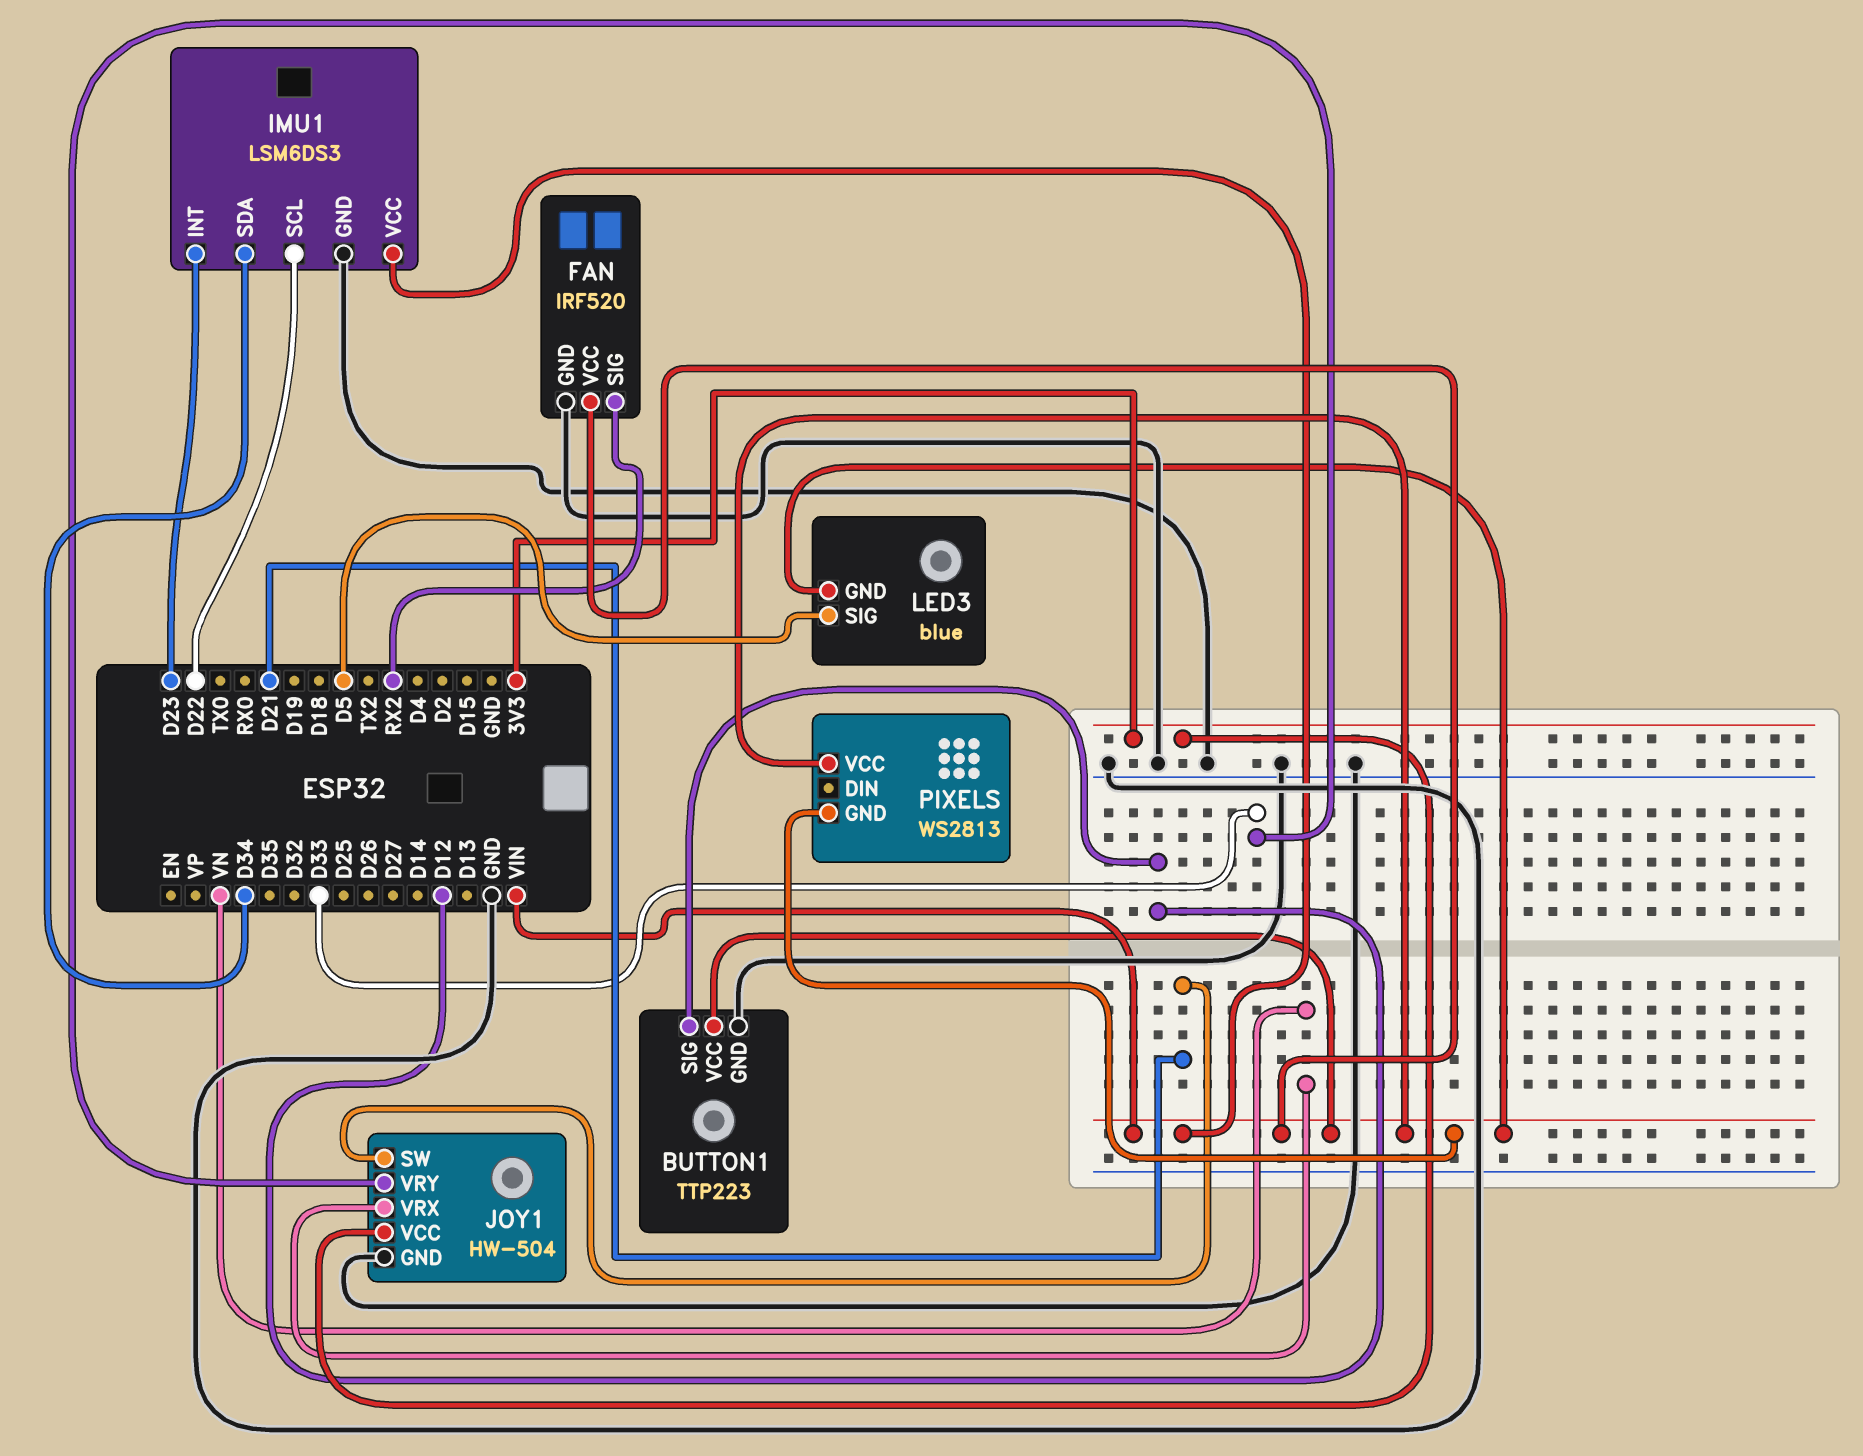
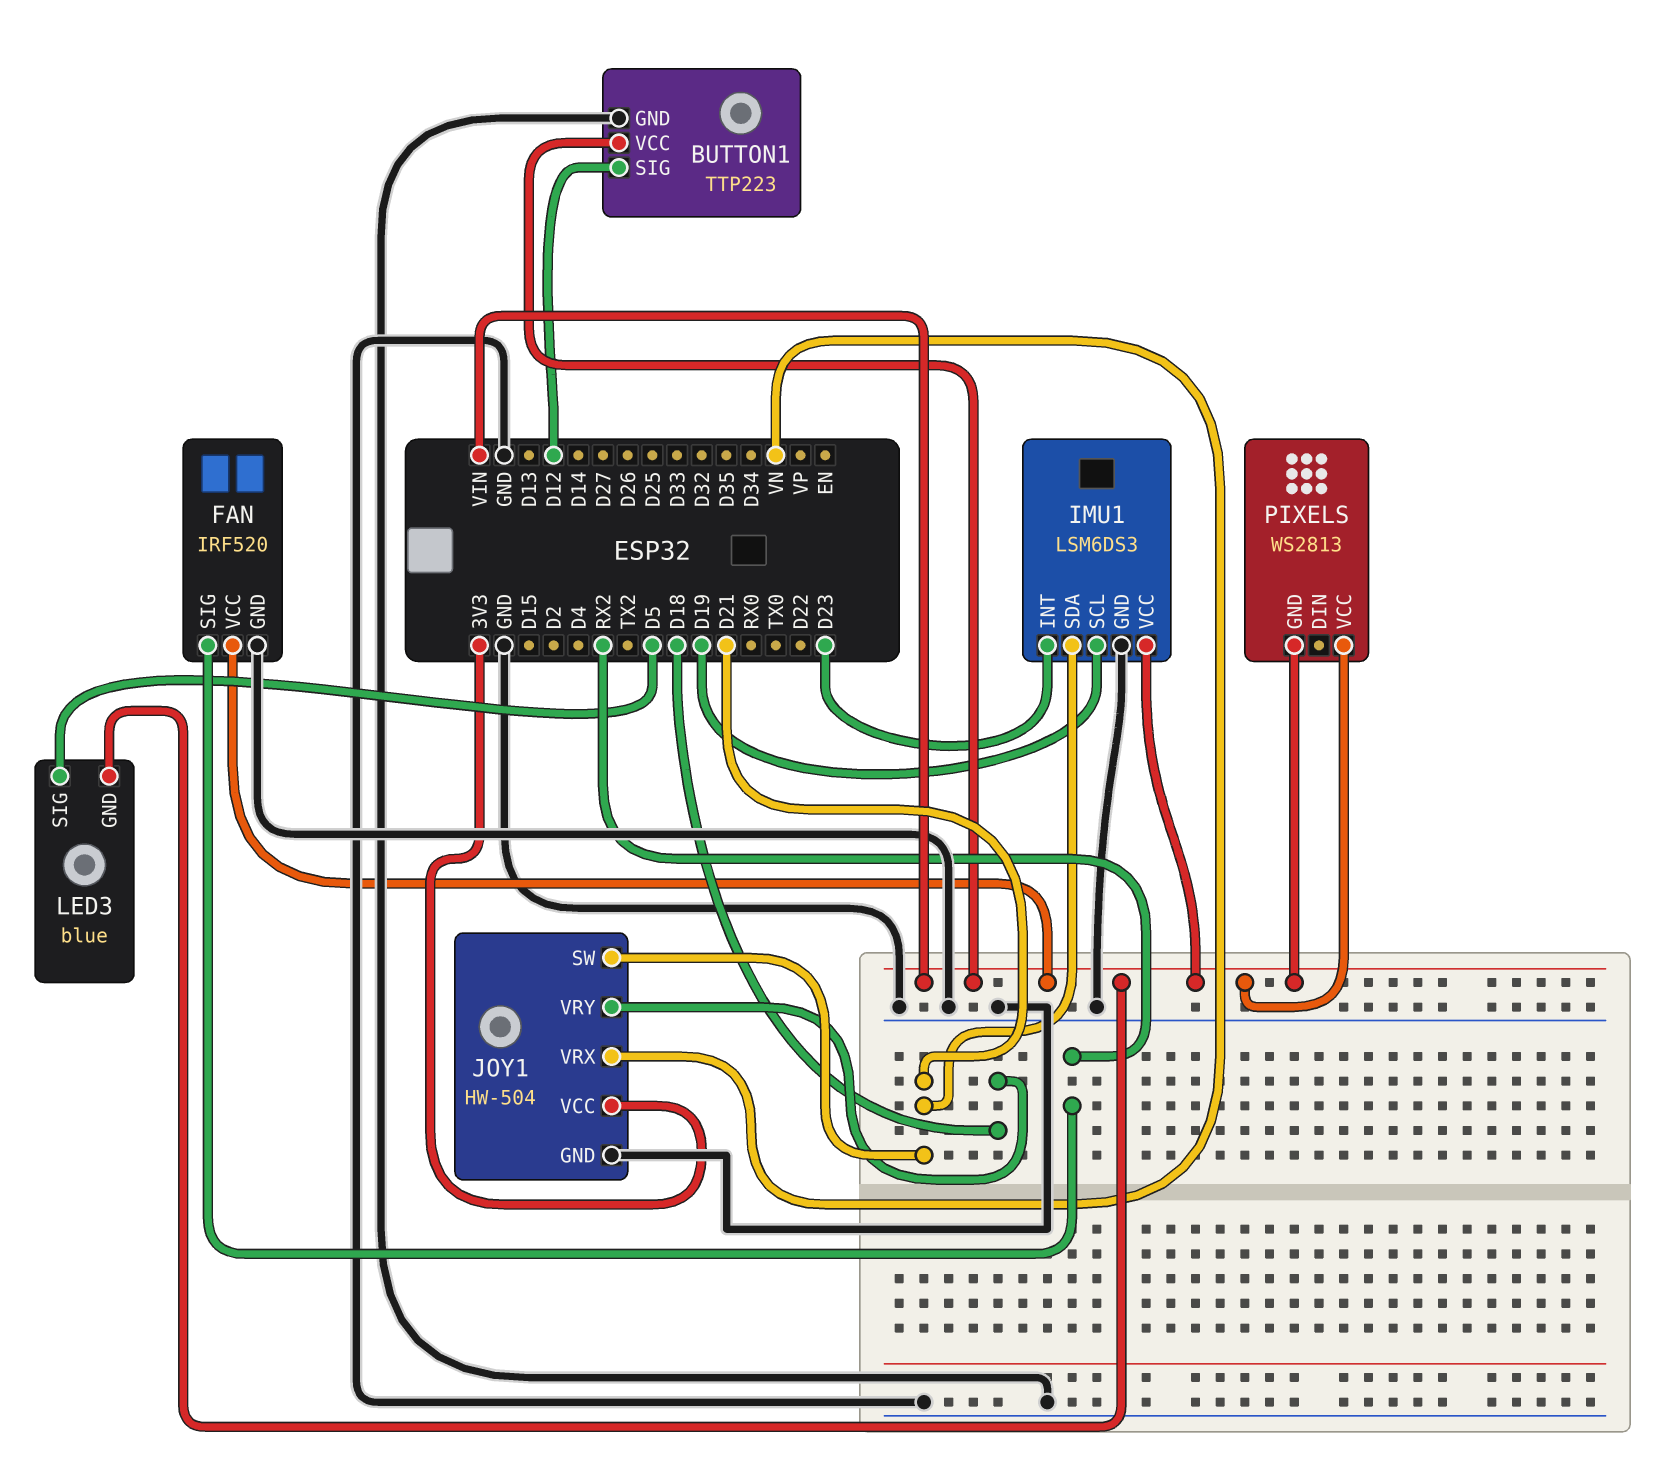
IMU1 pin SCL: D22 -> D19
IMU1 pin SDA: D34 -> D21
JOY1 pin VRY: D33 -> D18

